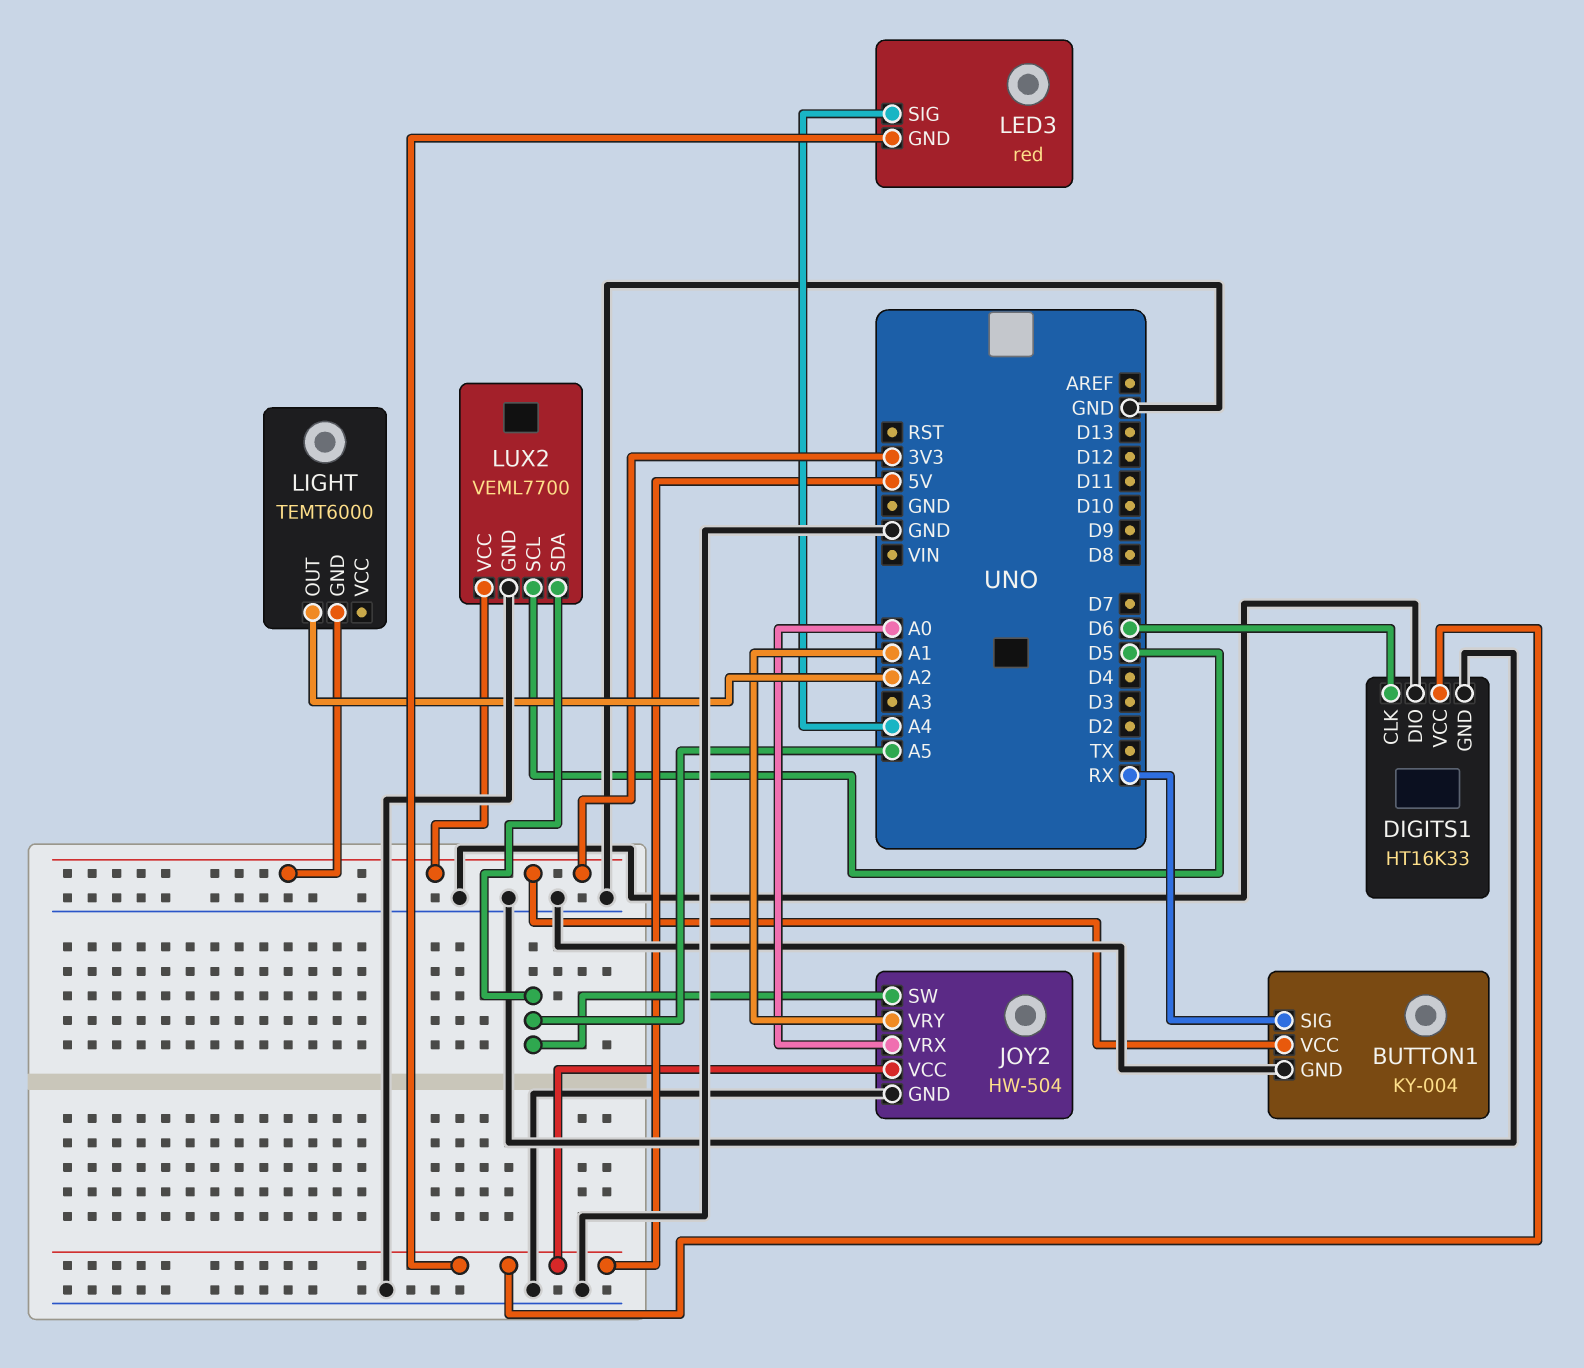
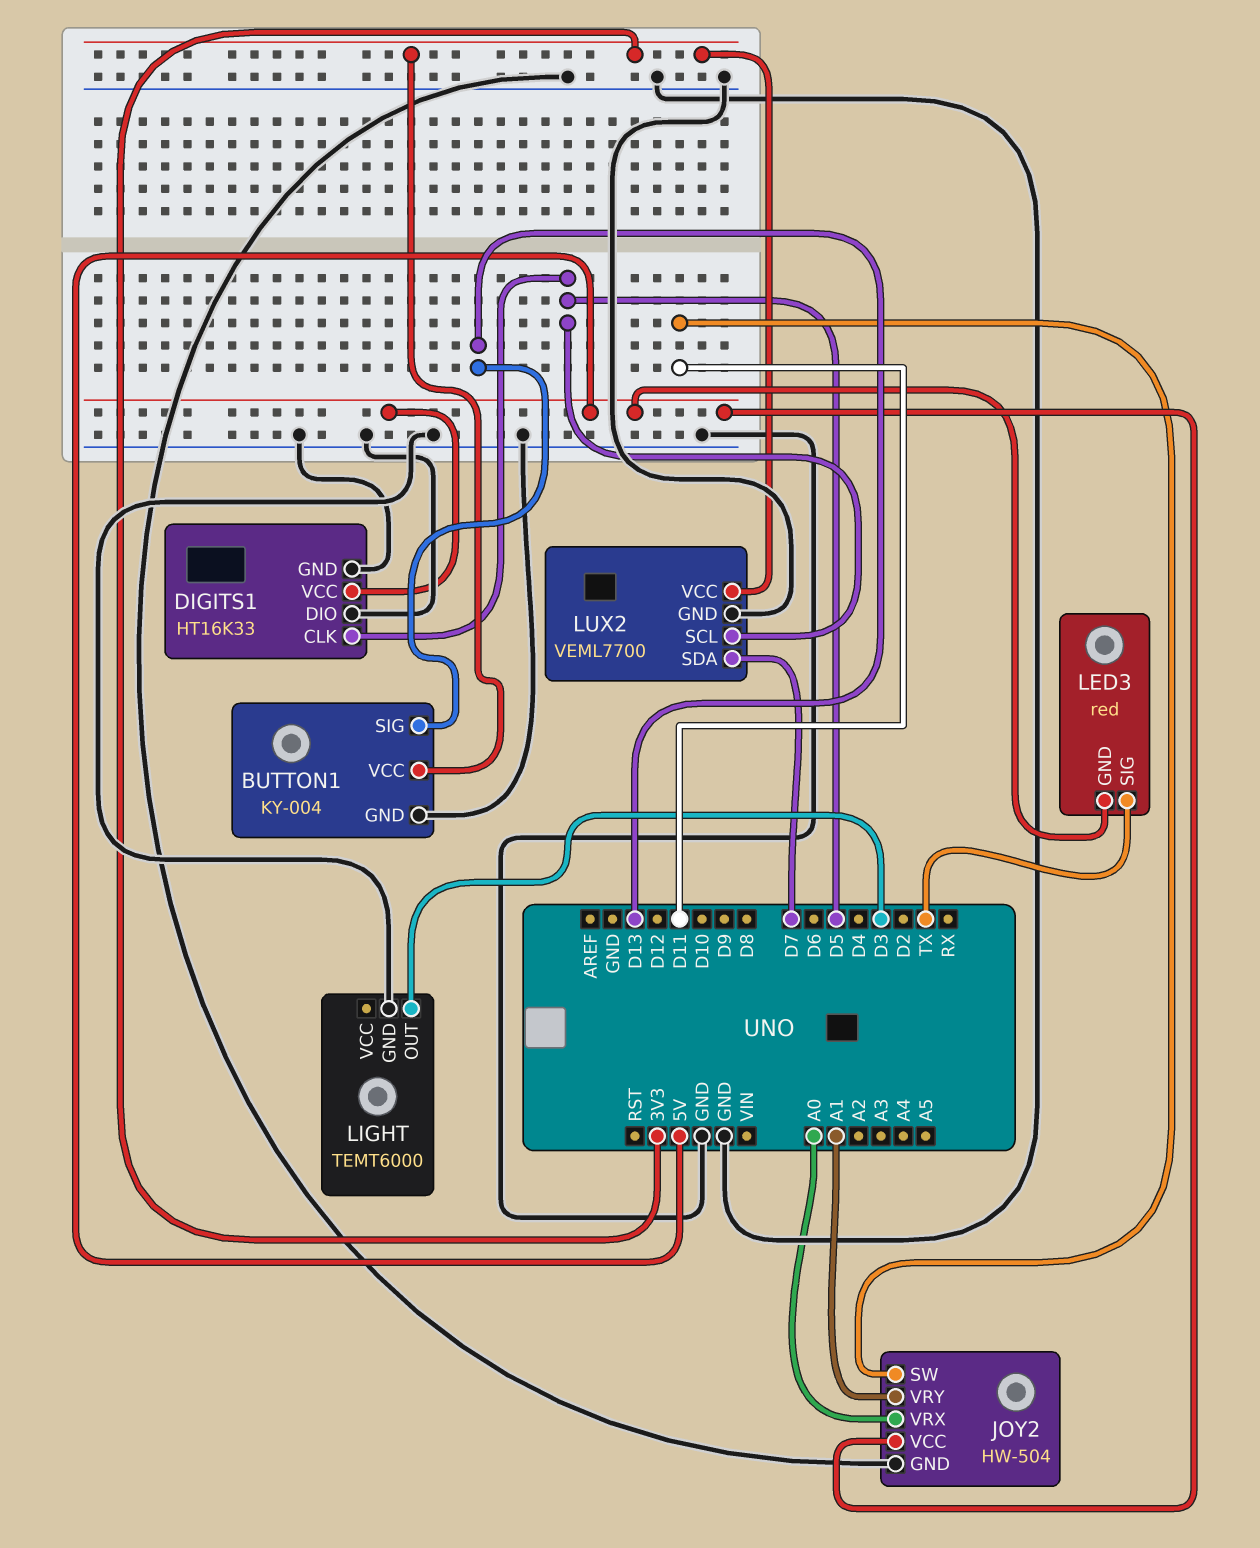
BUTTON1 pin SIG: RX -> D13
DIGITS1 pin CLK: D6 -> D5
JOY2 pin SW: A5 -> D11
LED3 pin SIG: A4 -> TX
LIGHT pin GND: 3V3 -> GND
LIGHT pin OUT: A2 -> D3
LUX2 pin SDA: A5 -> D7

